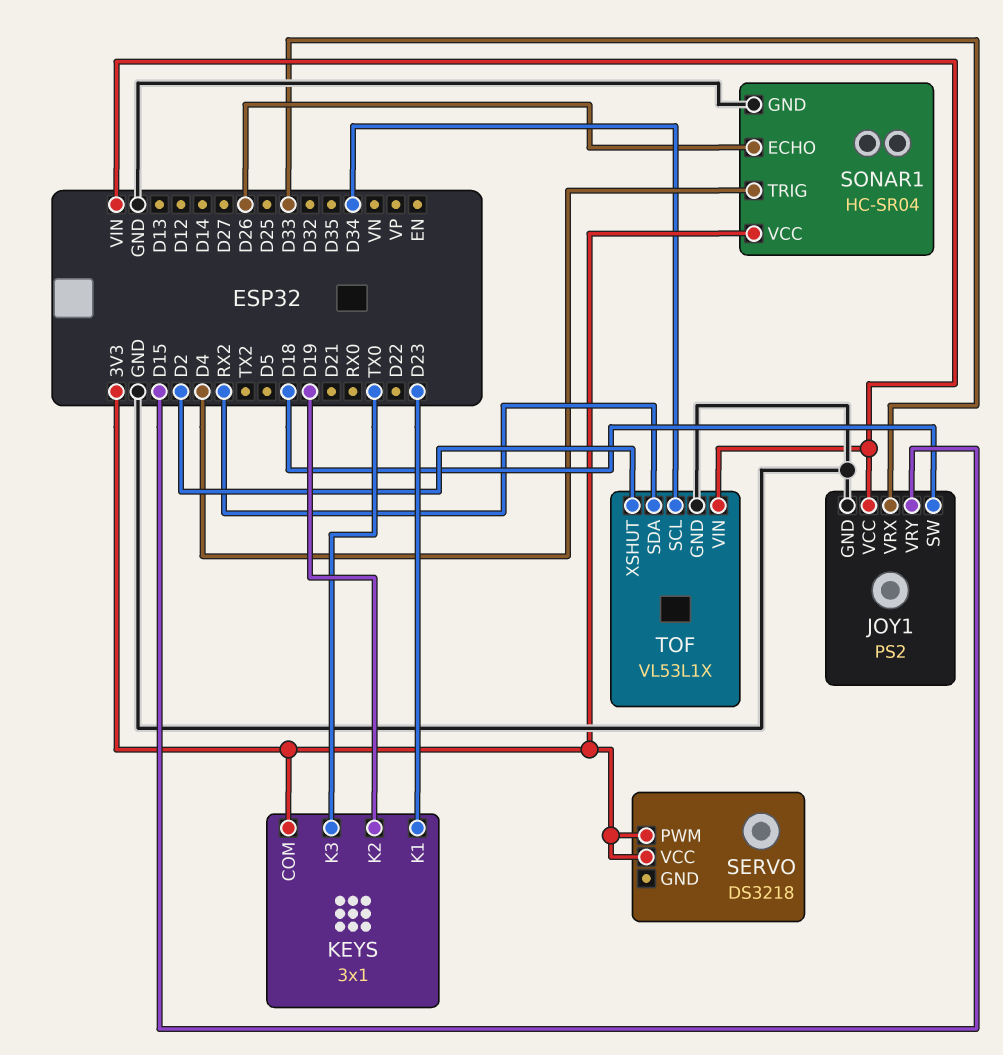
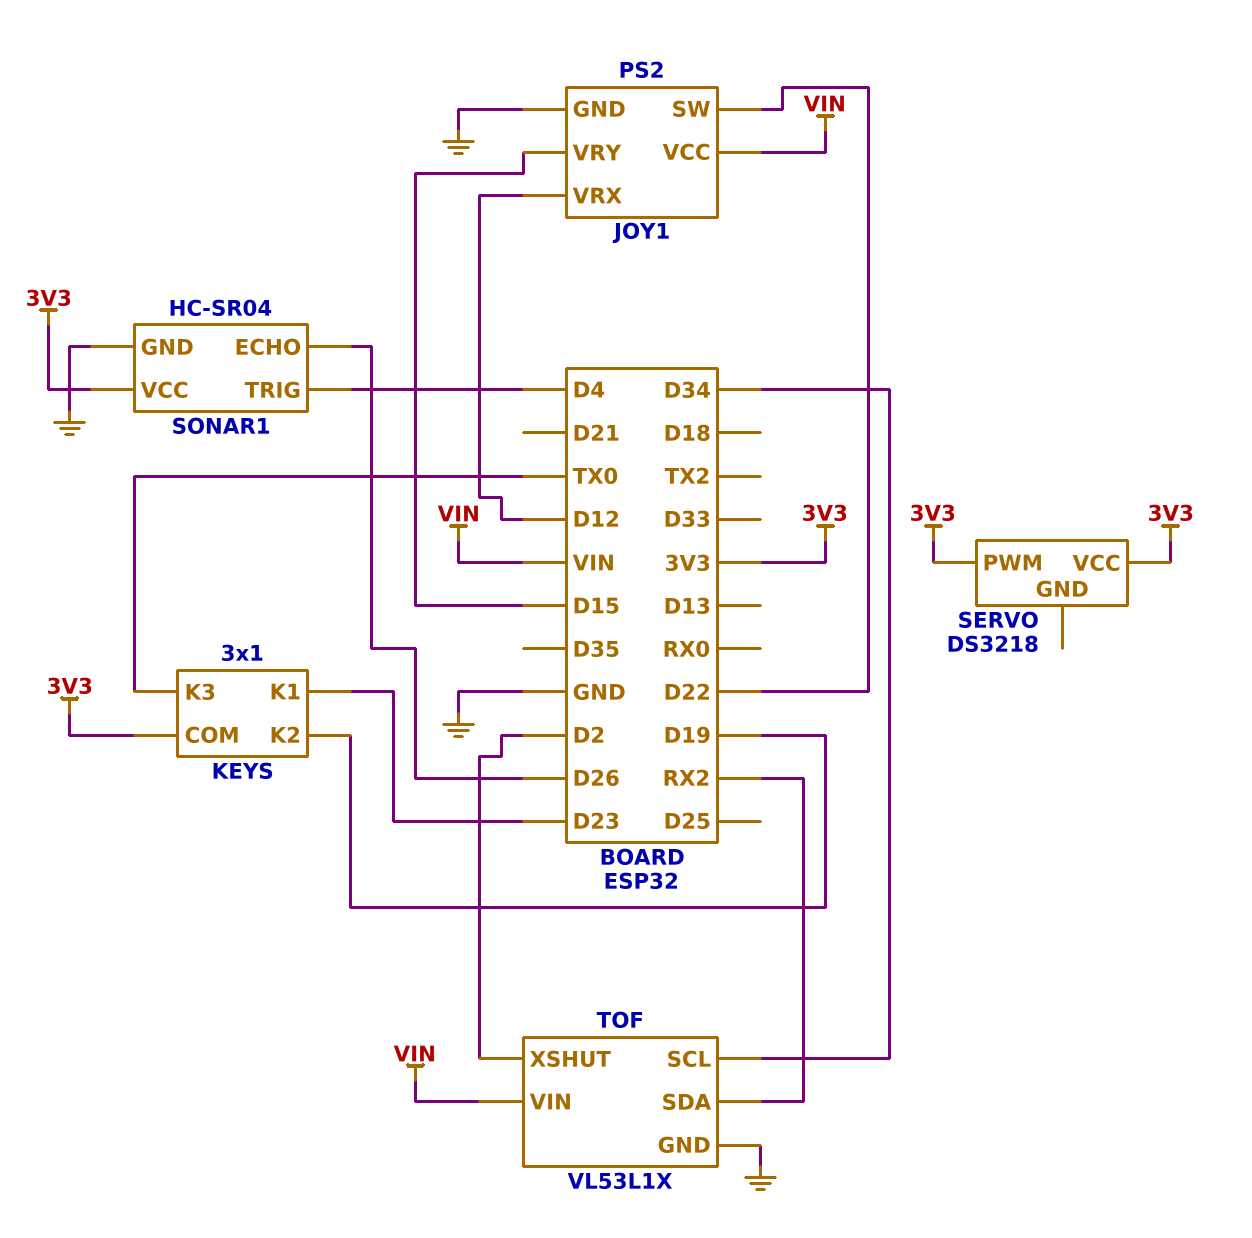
JOY1 pin SW: D18 -> D22
JOY1 pin VRX: D33 -> D12

